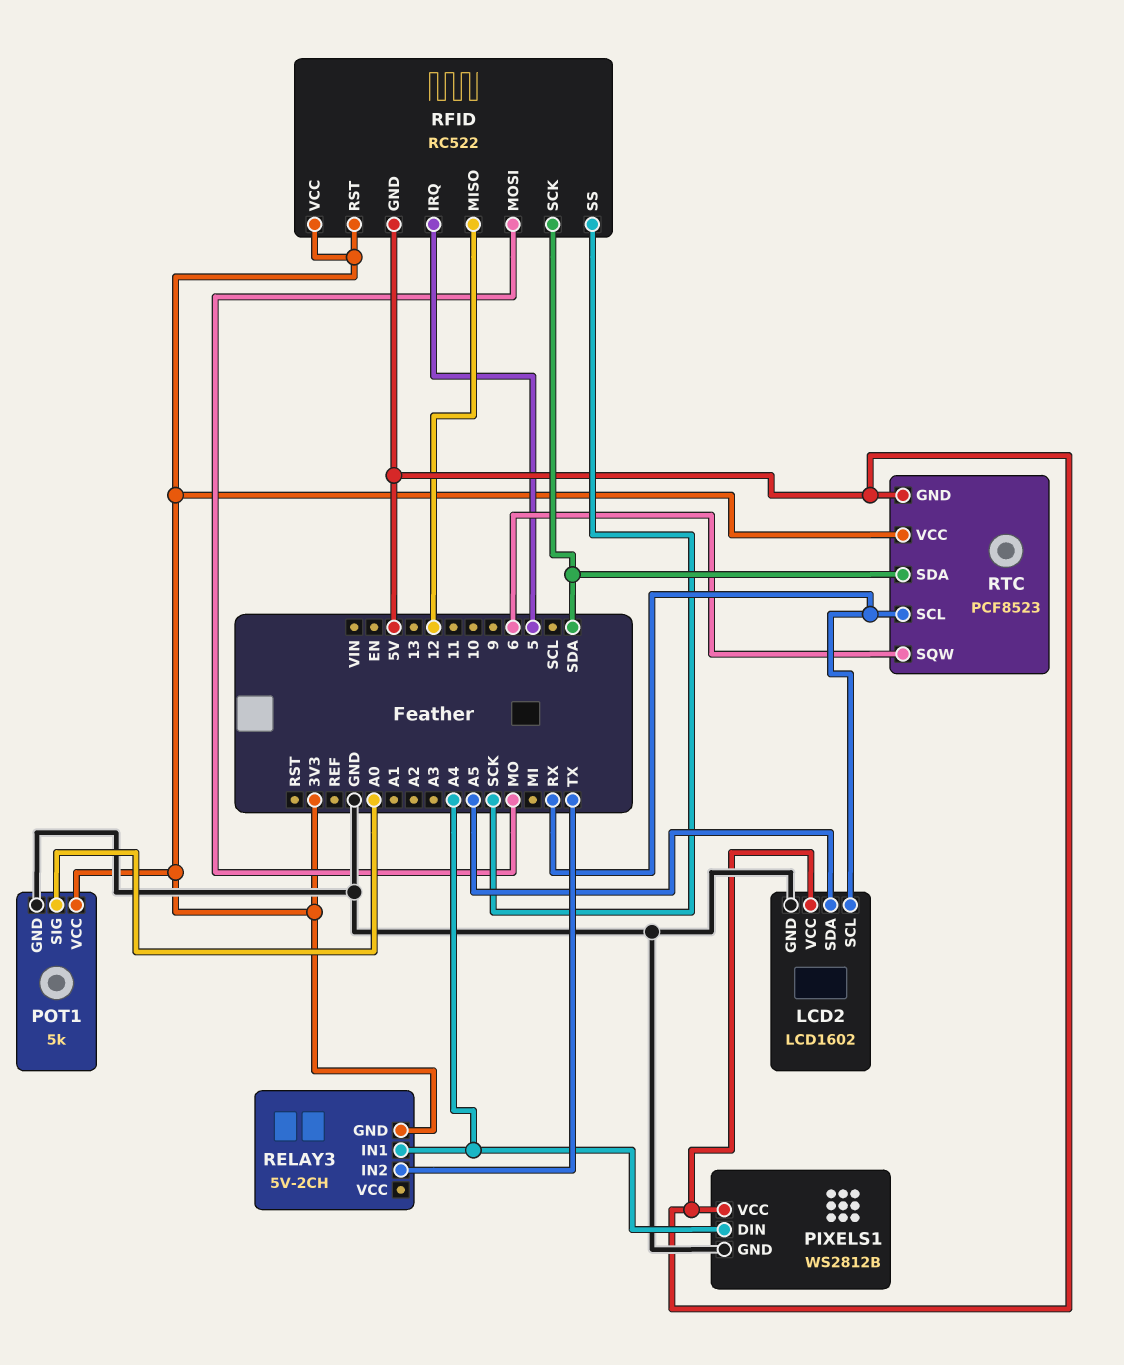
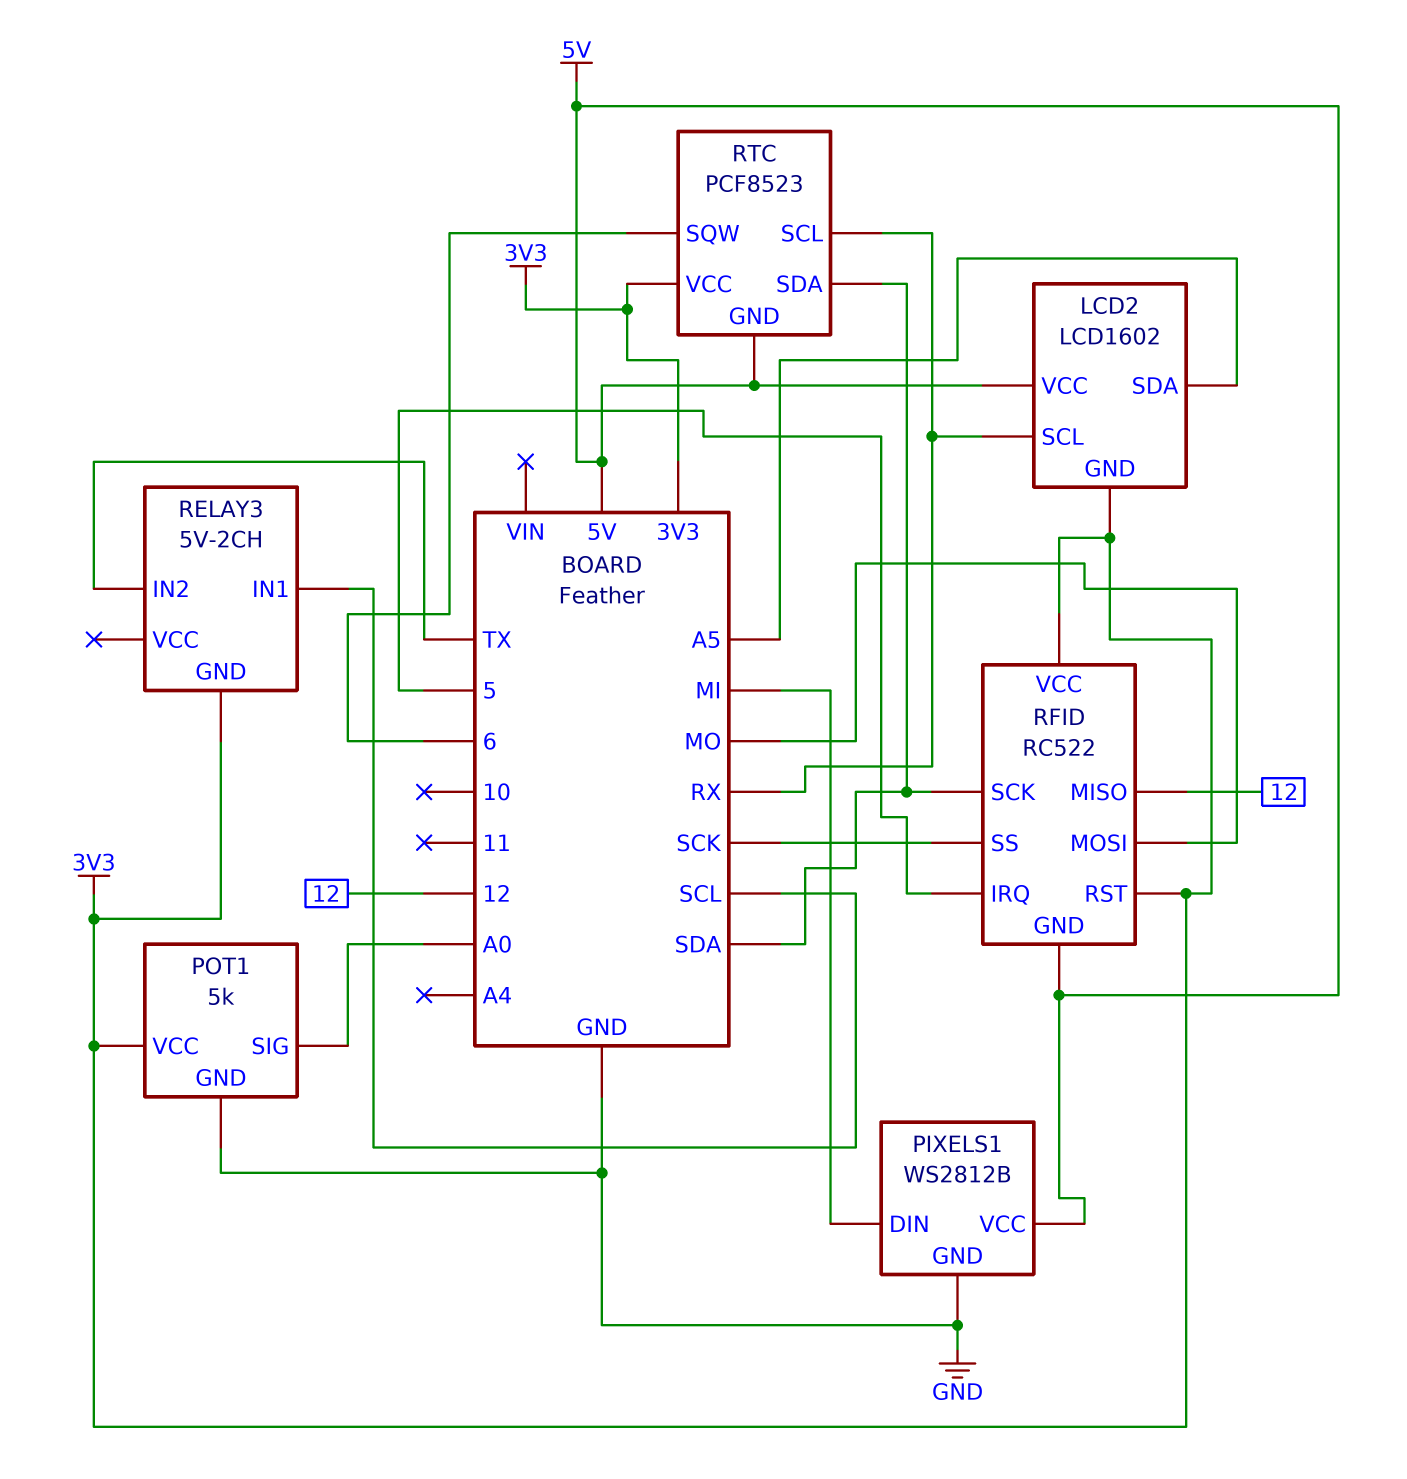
LCD2 pin GND: GND -> 3V3
PIXELS1 pin DIN: A4 -> MI
RELAY3 pin IN1: A4 -> SCL

